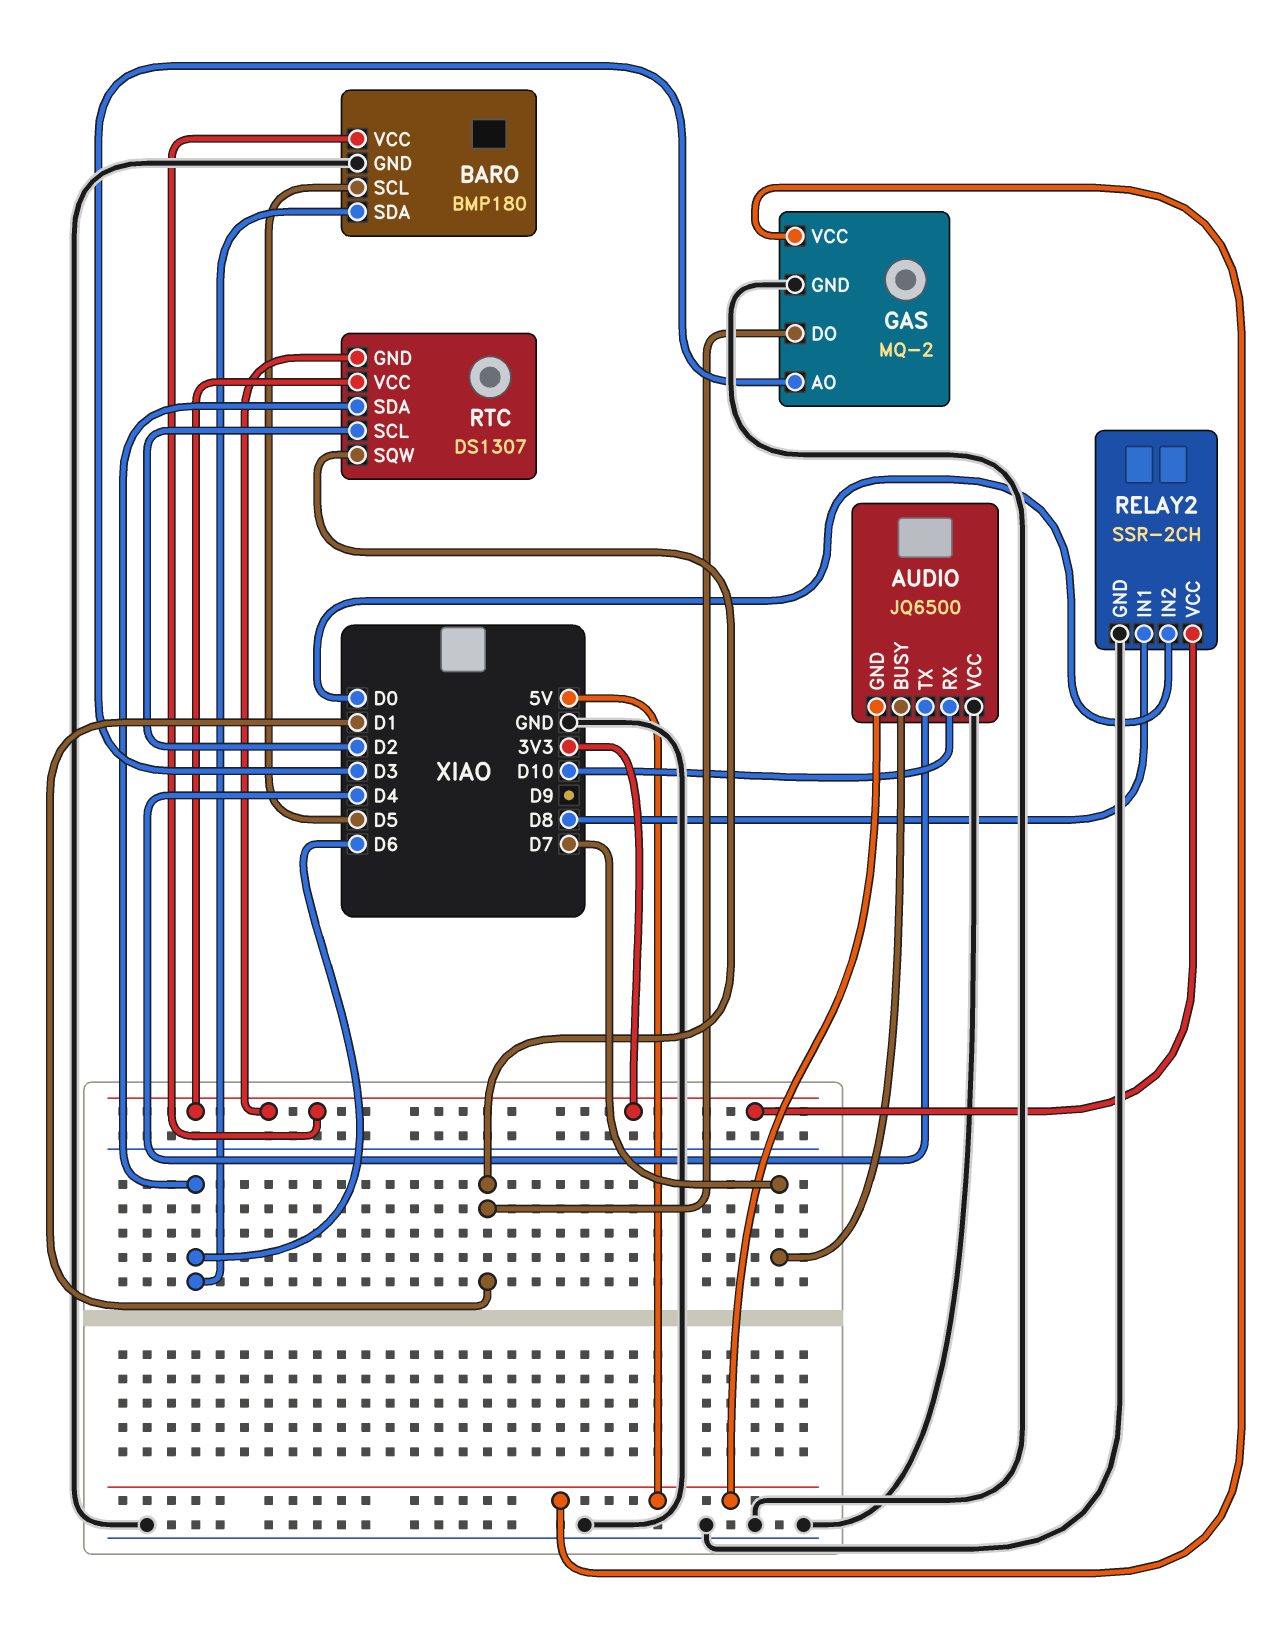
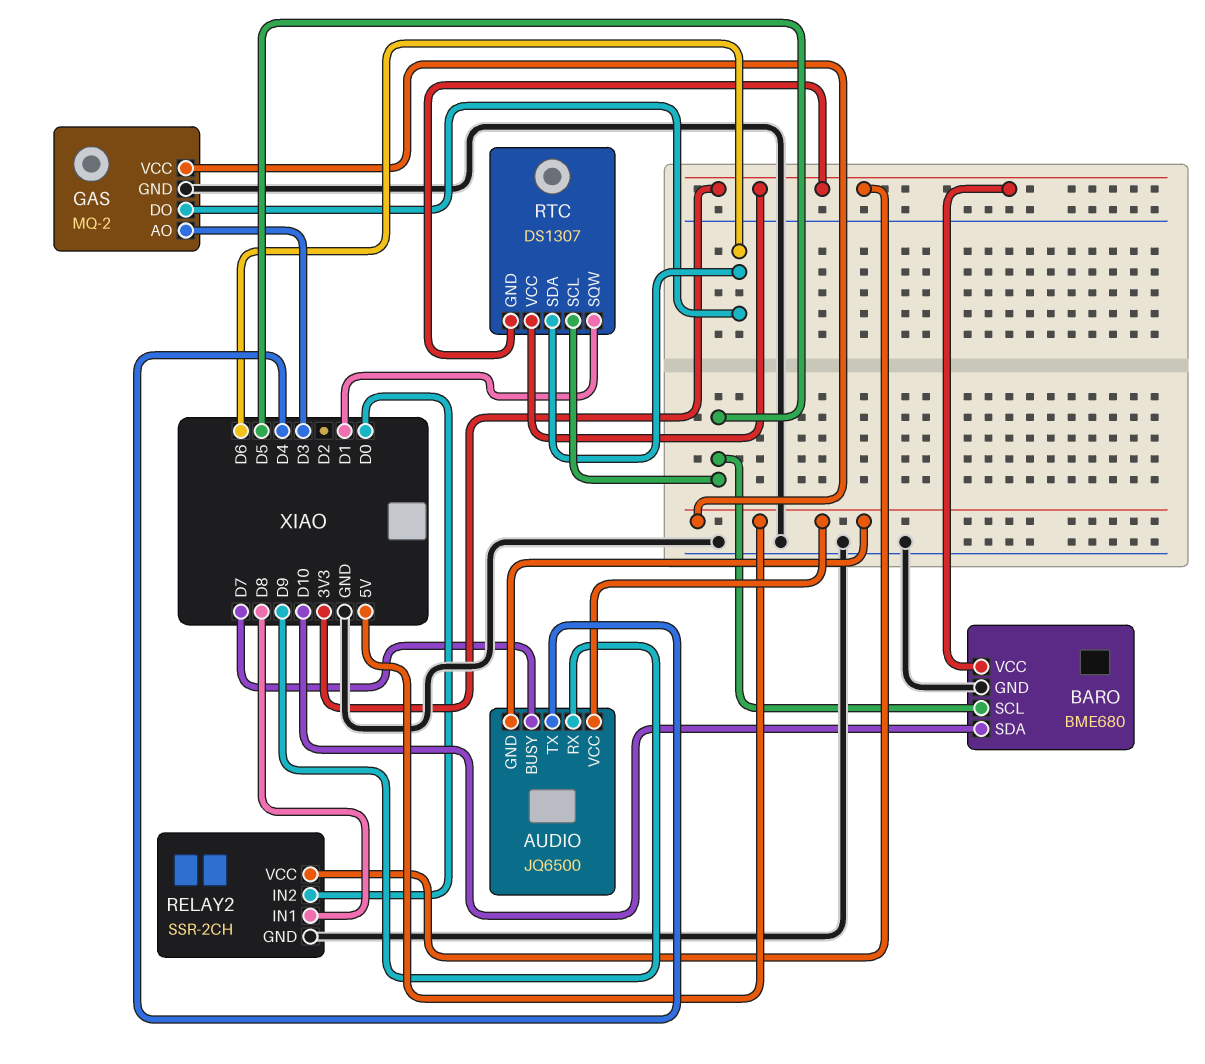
AUDIO pin RX: D10 -> D9
AUDIO pin VCC: GND -> 5V
BARO: BMP180 -> BME680
BARO pin SDA: D6 -> D10
GAS pin DO: D1 -> D6
RTC pin SCL: D2 -> D5

